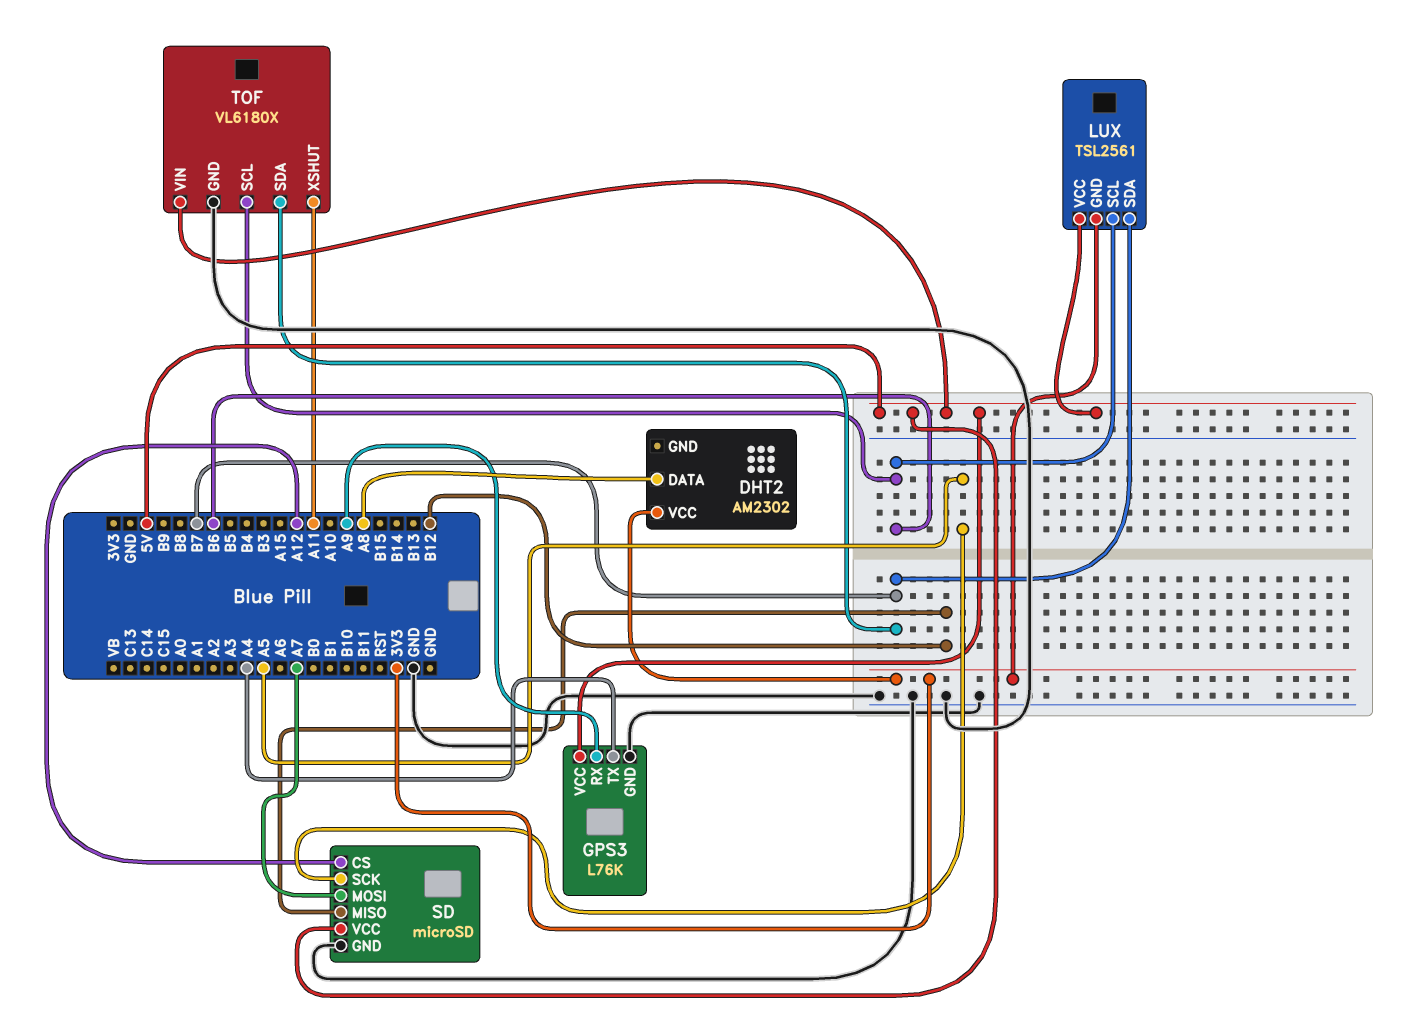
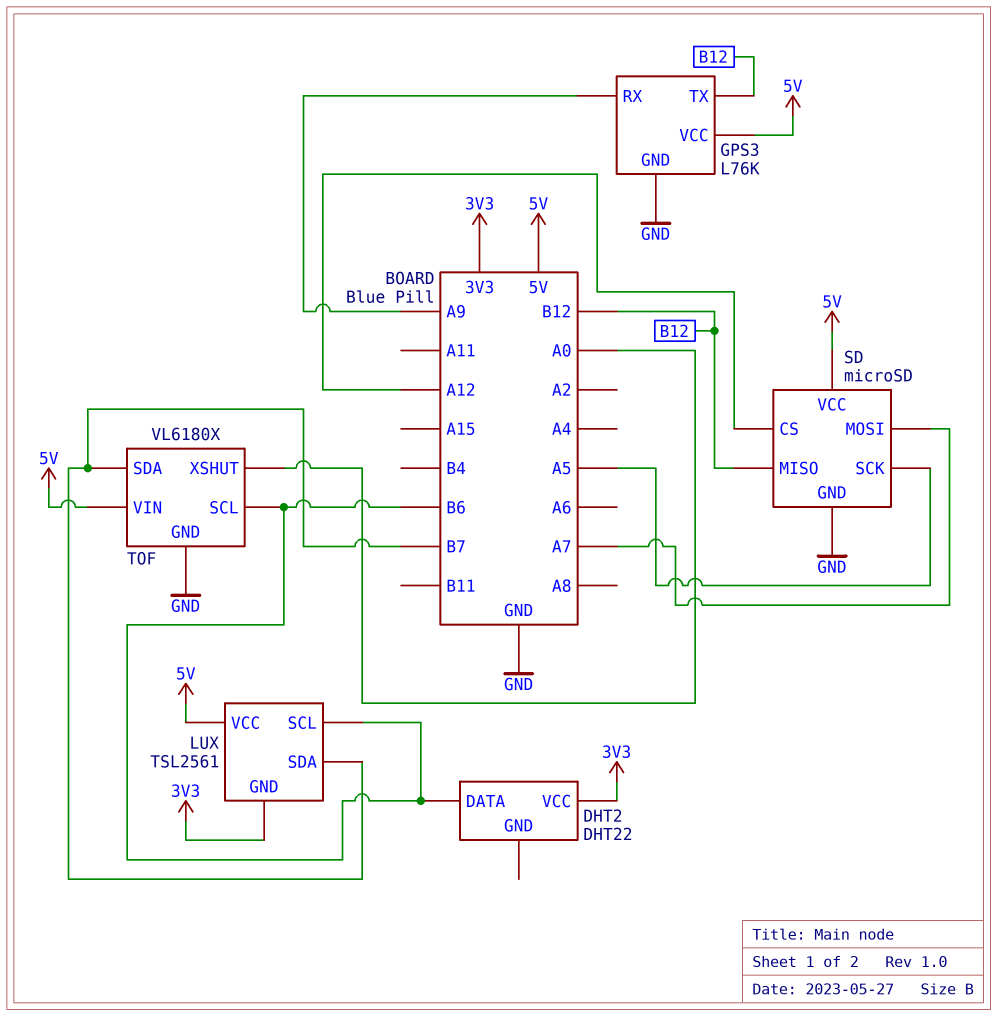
DHT2: AM2302 -> DHT22
DHT2 pin DATA: A8 -> B6
GPS3 pin TX: A4 -> B12
TOF pin XSHUT: A11 -> A0

